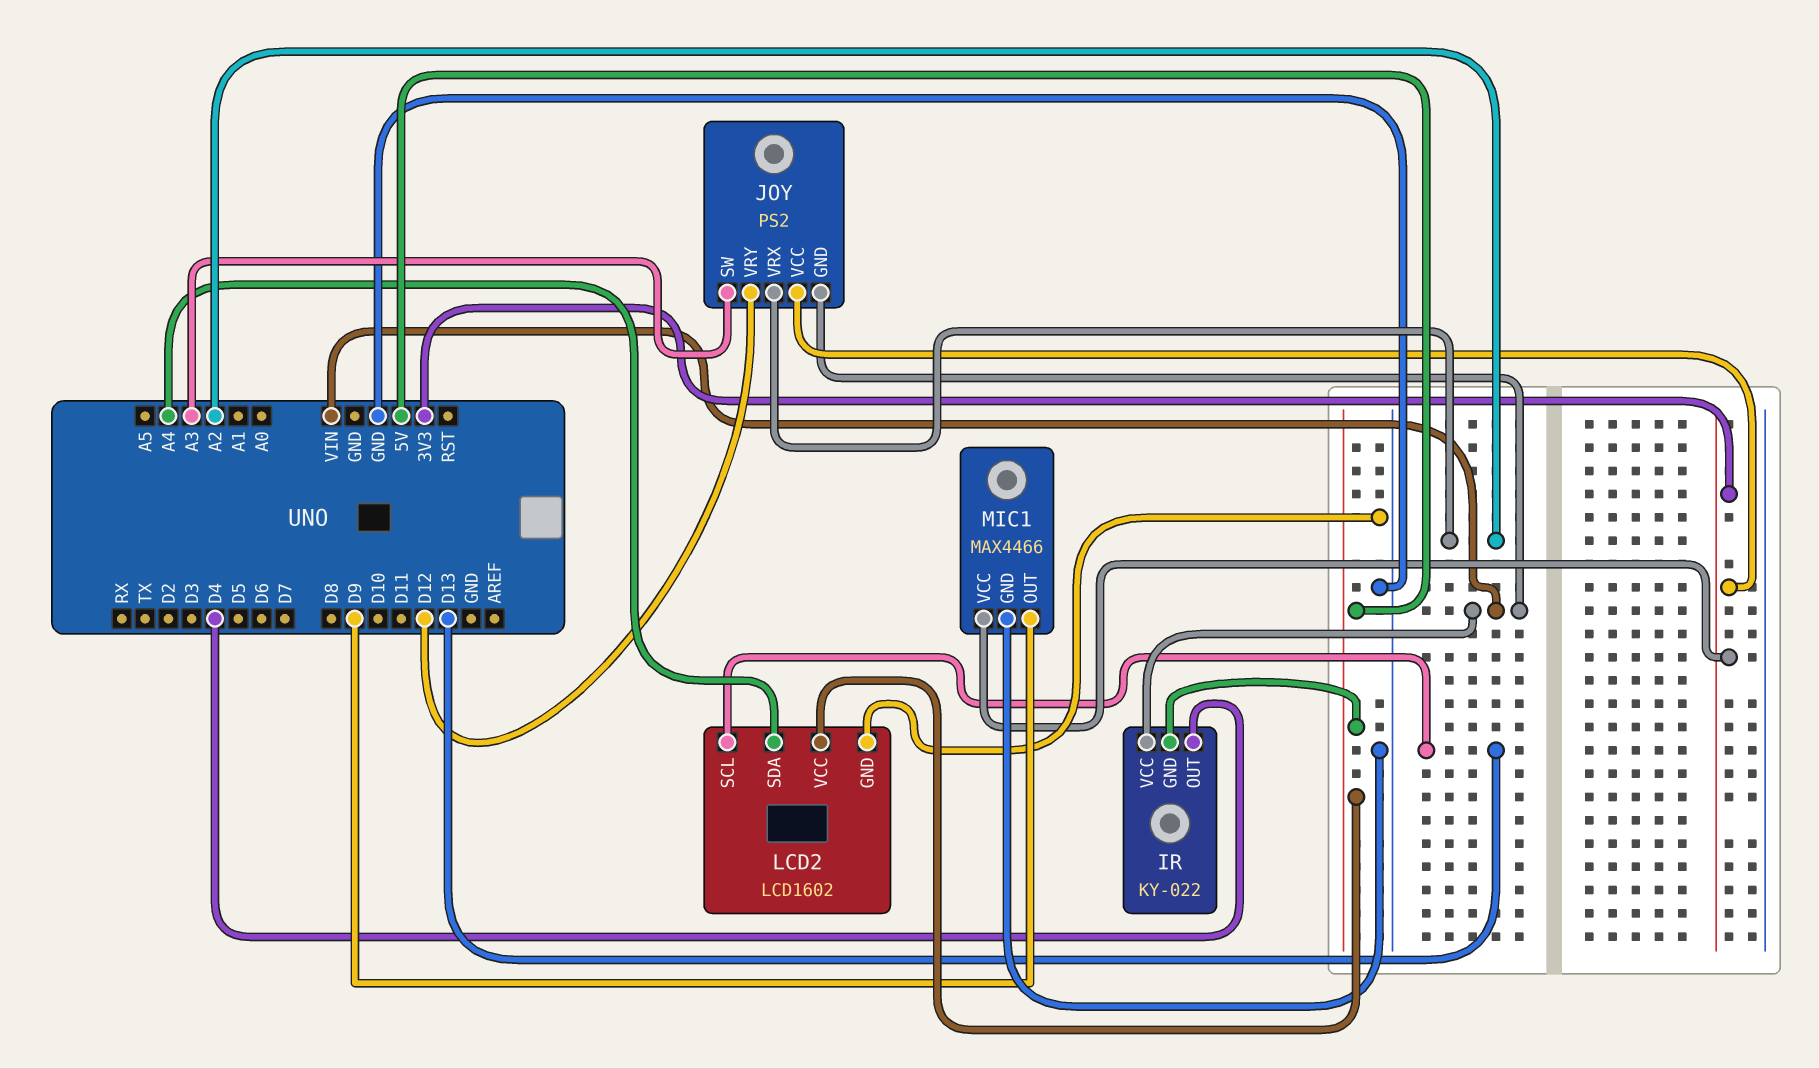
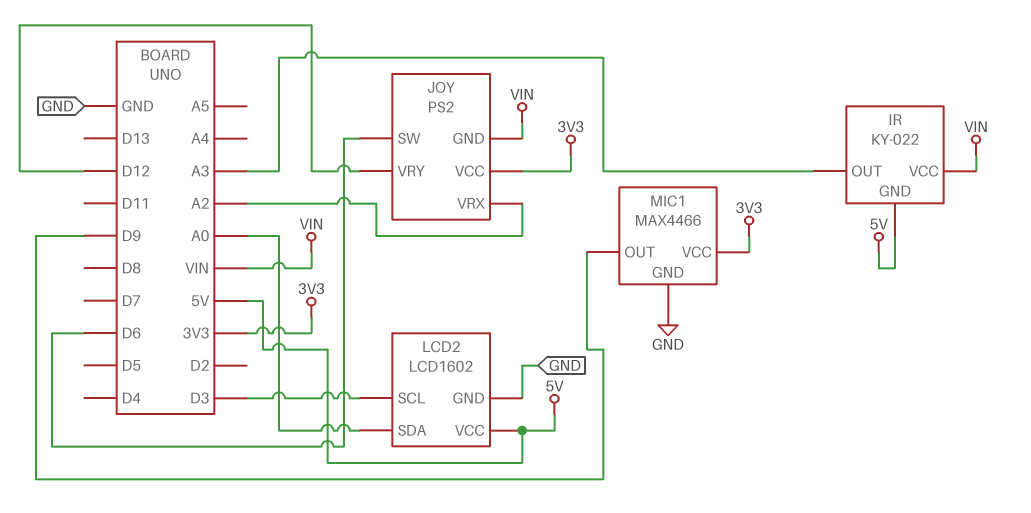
IR pin OUT: D4 -> A3
JOY pin SW: A3 -> D6
LCD2 pin SCL: D13 -> D3
LCD2 pin SDA: A4 -> A0

